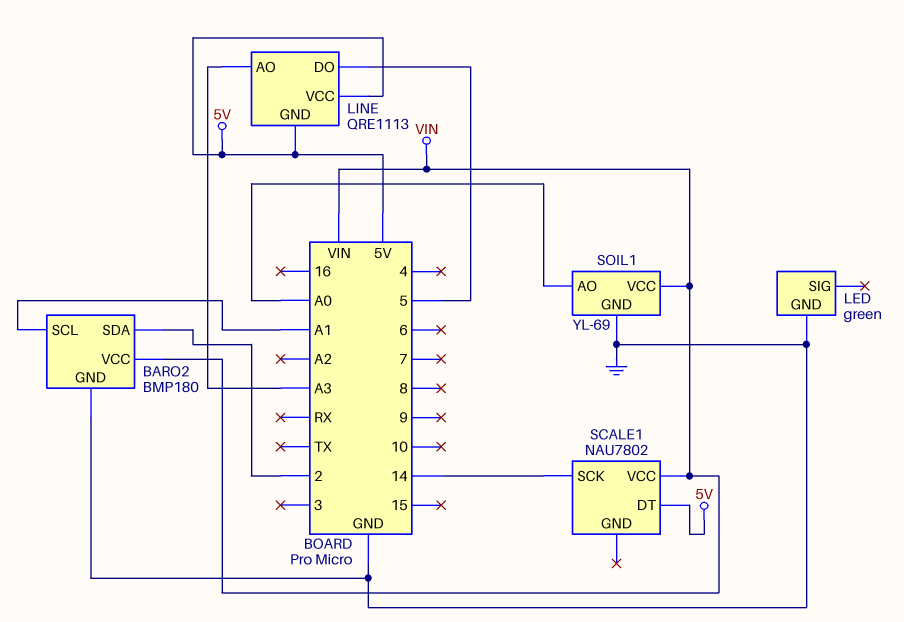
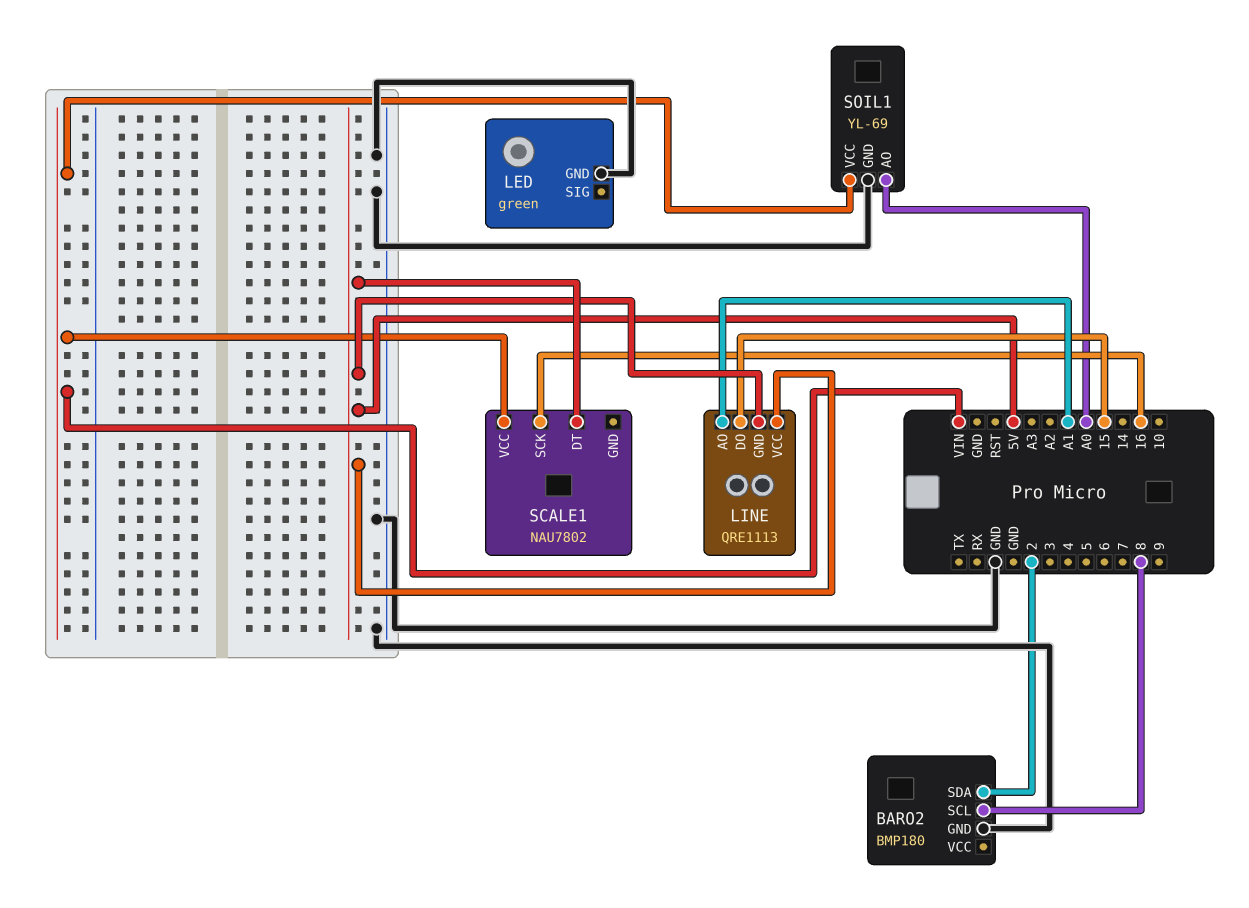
BARO2 pin SCL: A1 -> 8
BARO2 pin VCC: VIN -> none
LINE pin AO: A3 -> A1
LINE pin DO: 5 -> 15
SCALE1 pin SCK: 14 -> 16

